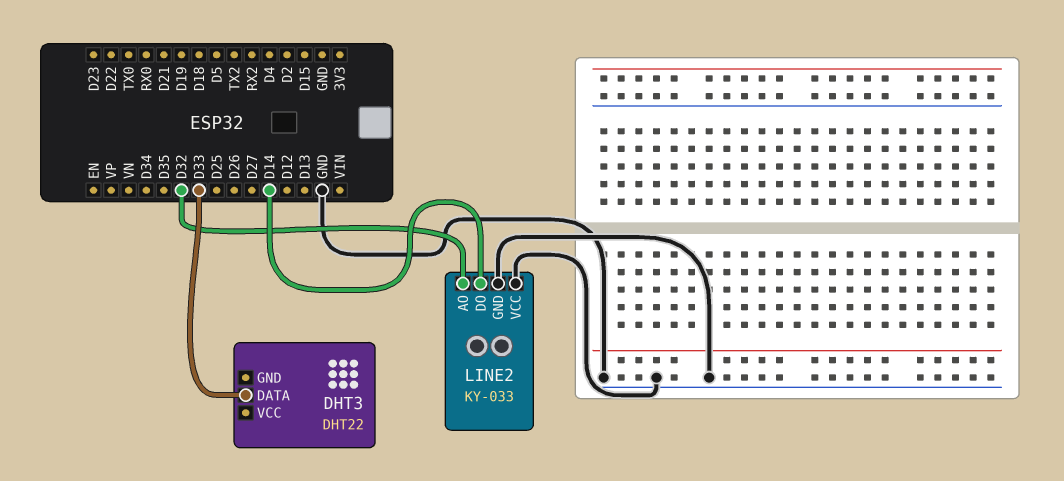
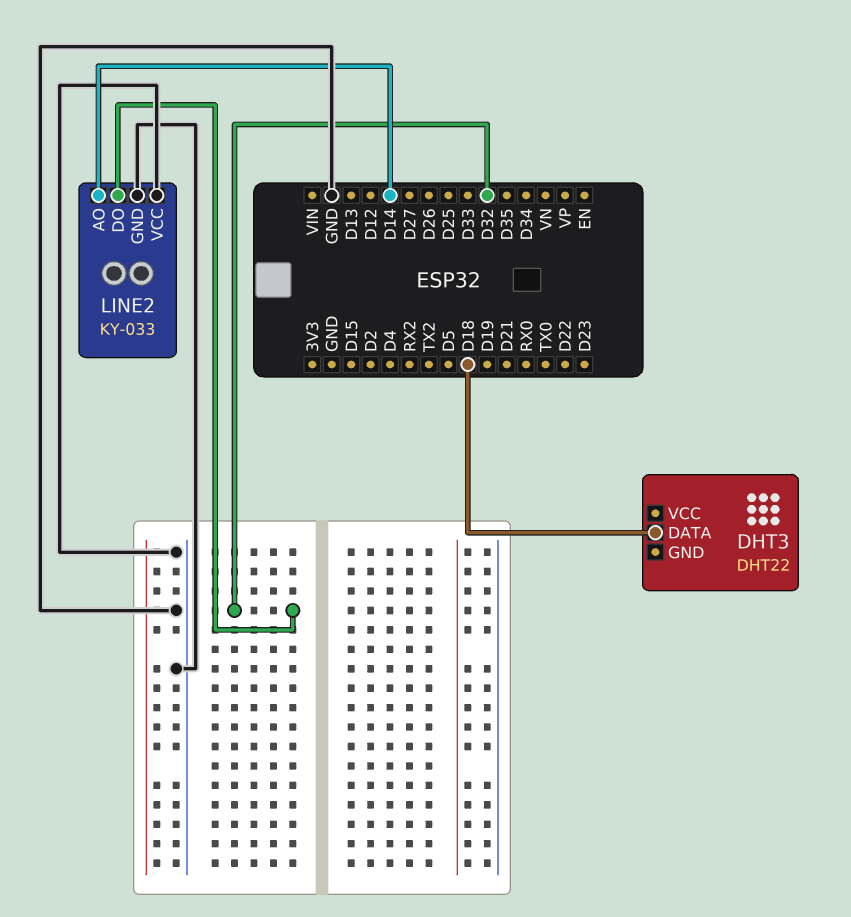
DHT3 pin DATA: D33 -> D18
LINE2 pin AO: D32 -> D14
LINE2 pin DO: D14 -> D32

